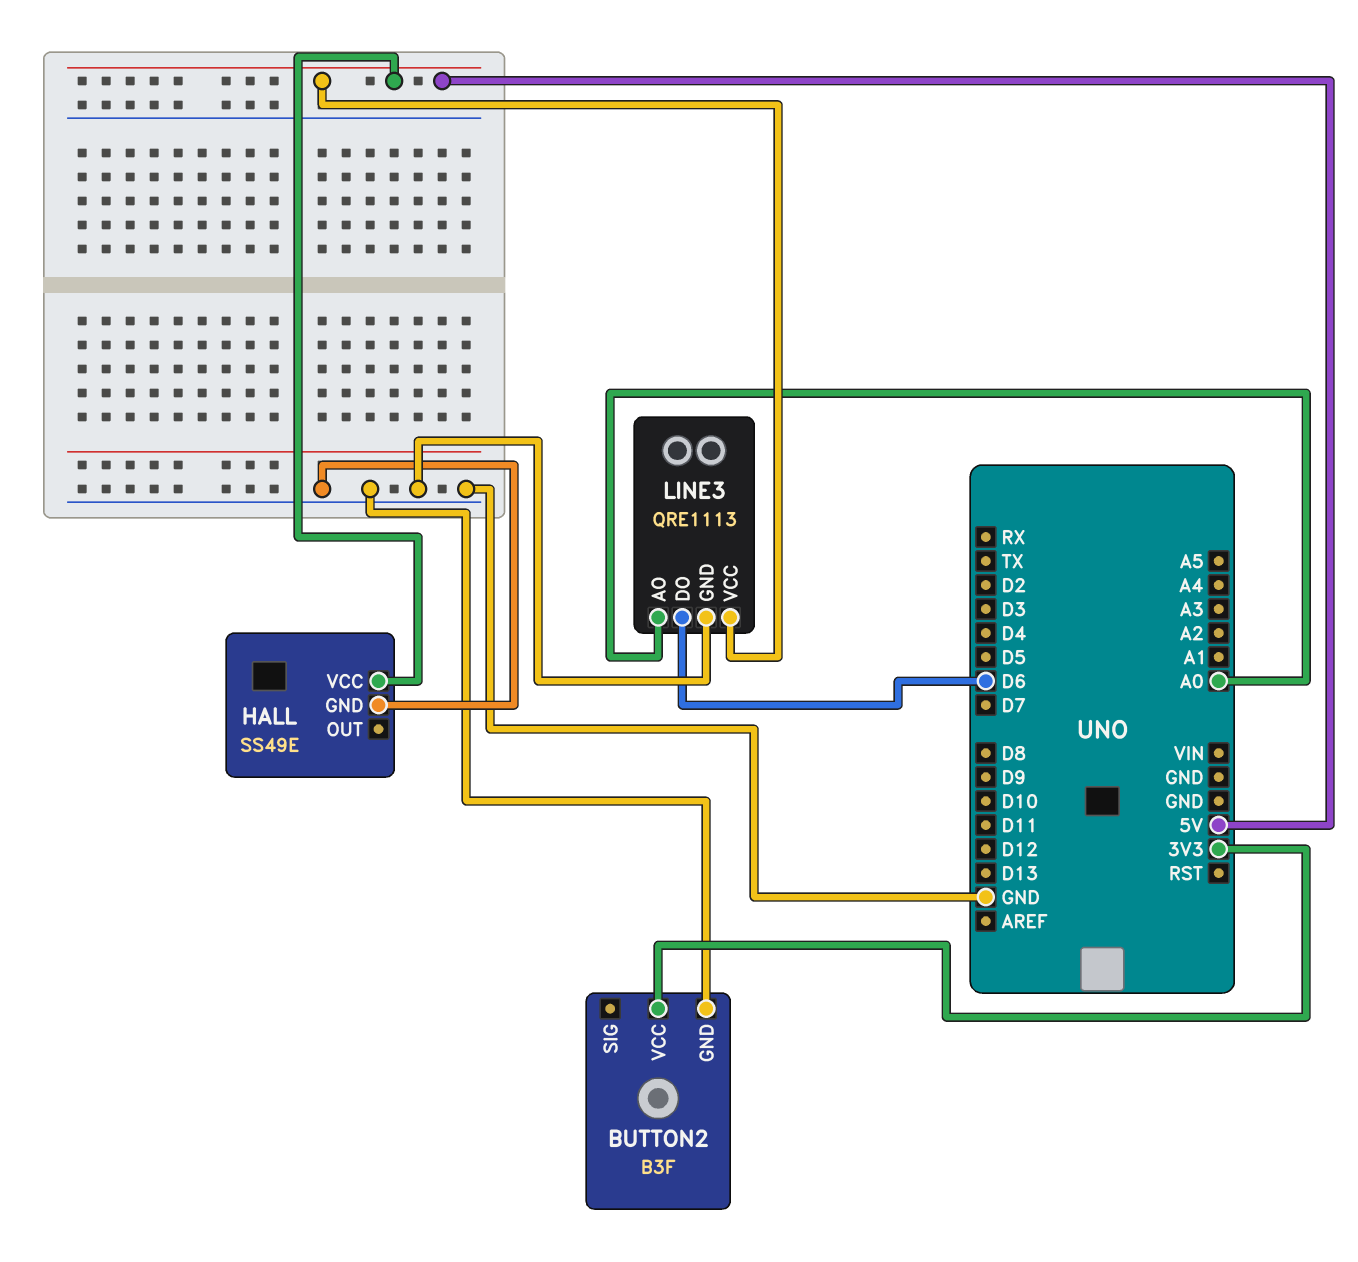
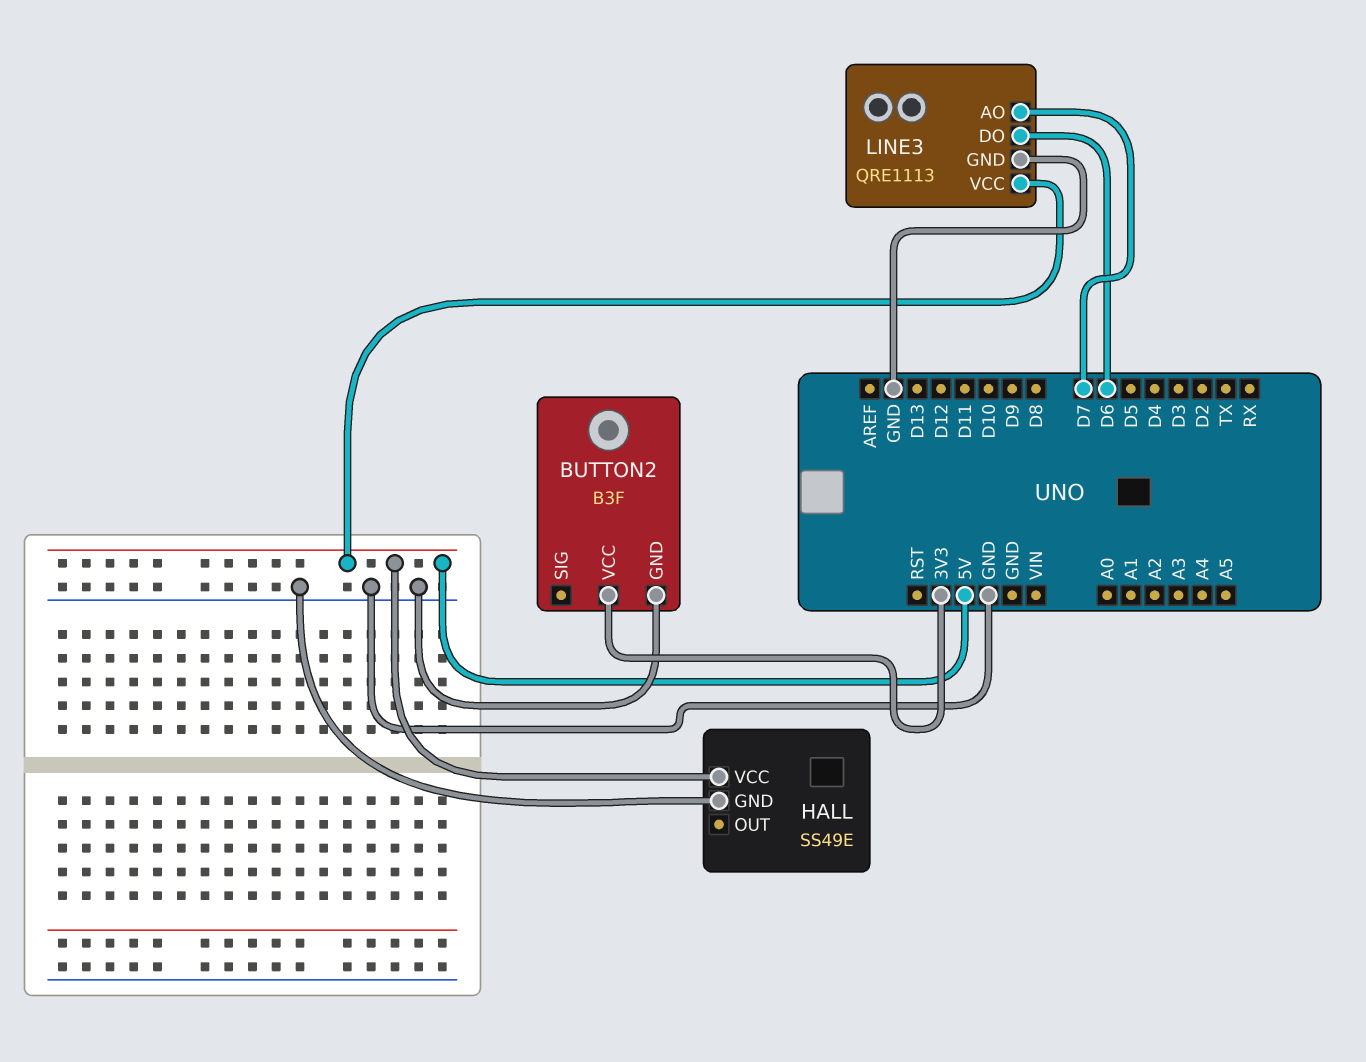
LINE3 pin AO: A0 -> D7

